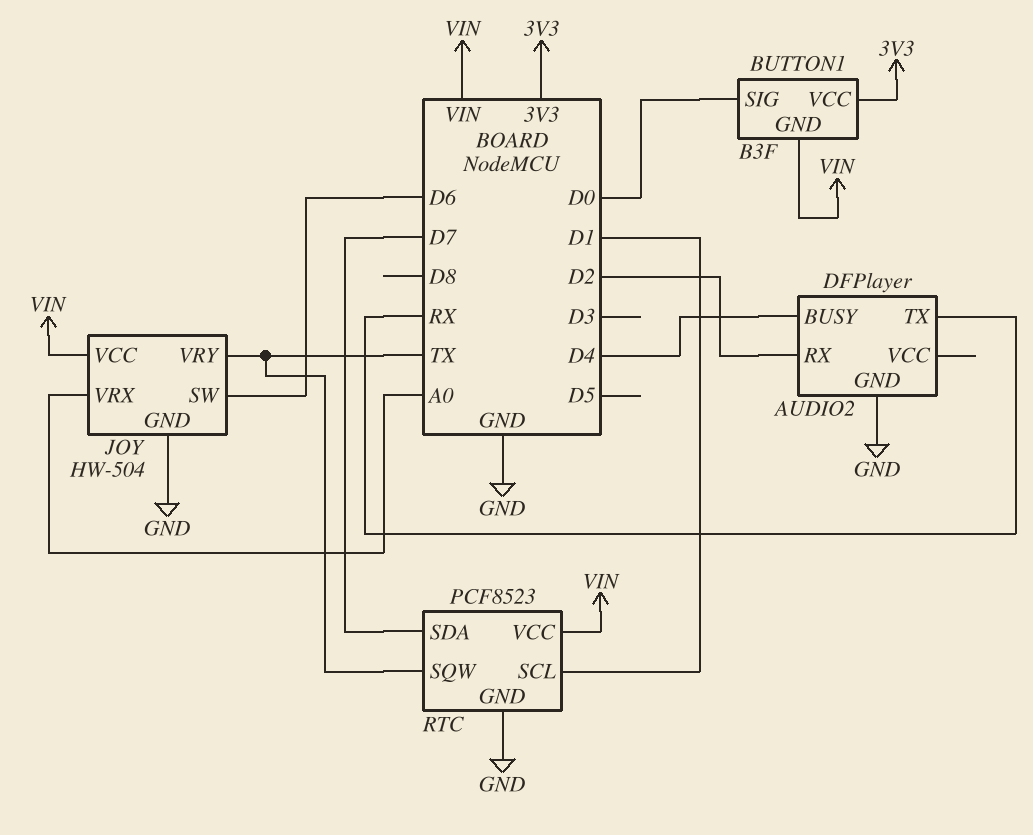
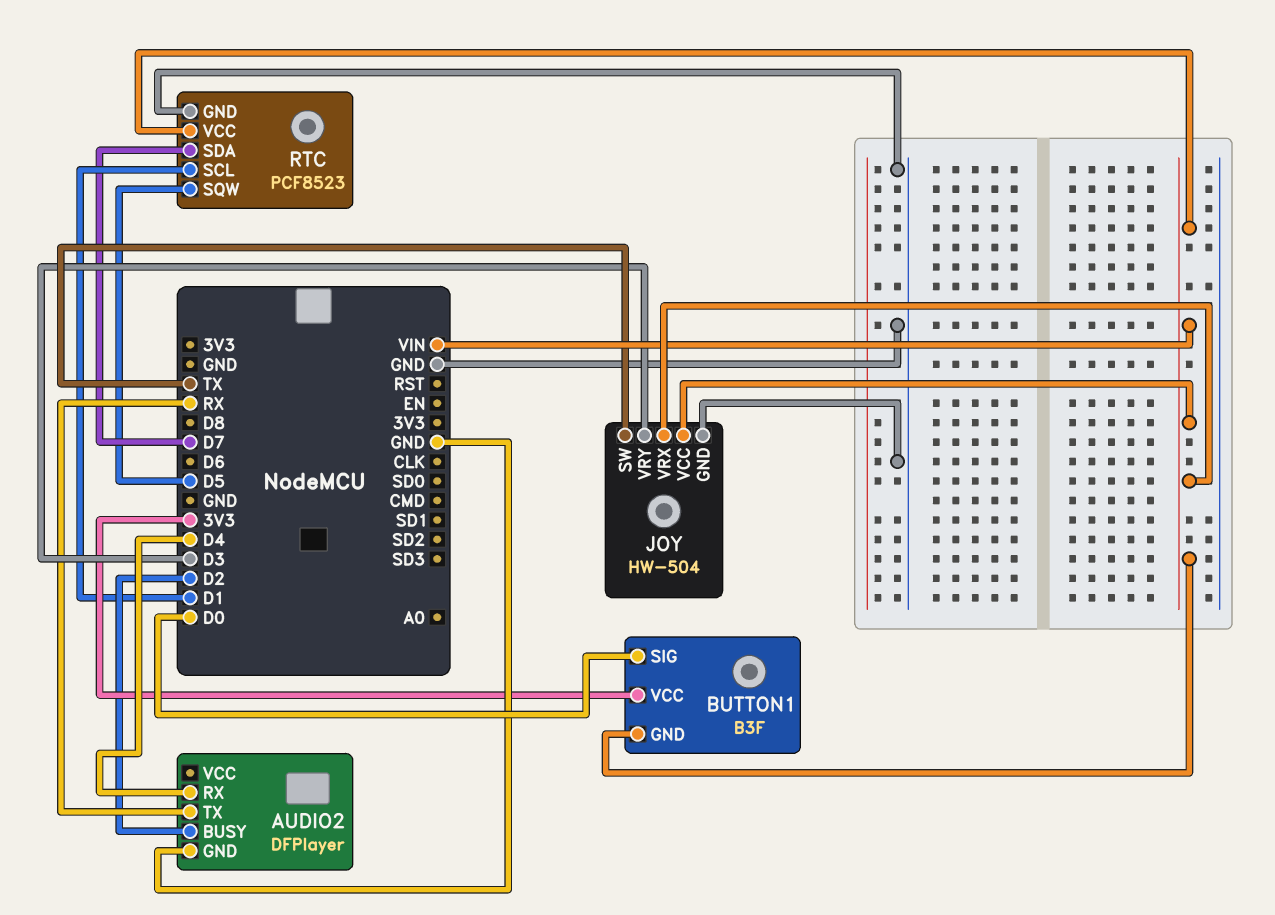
AUDIO2 pin BUSY: D4 -> D2
AUDIO2 pin RX: D2 -> D4
JOY pin SW: D6 -> TX
JOY pin VRX: A0 -> VIN
JOY pin VRY: TX -> D3
RTC pin SQW: TX -> D5

